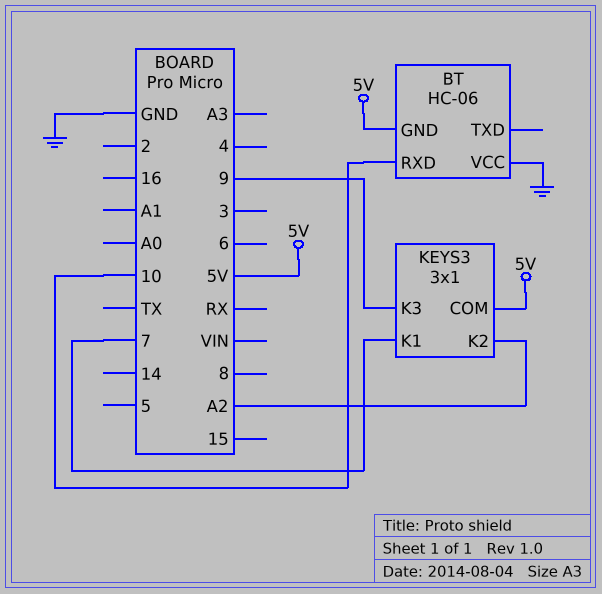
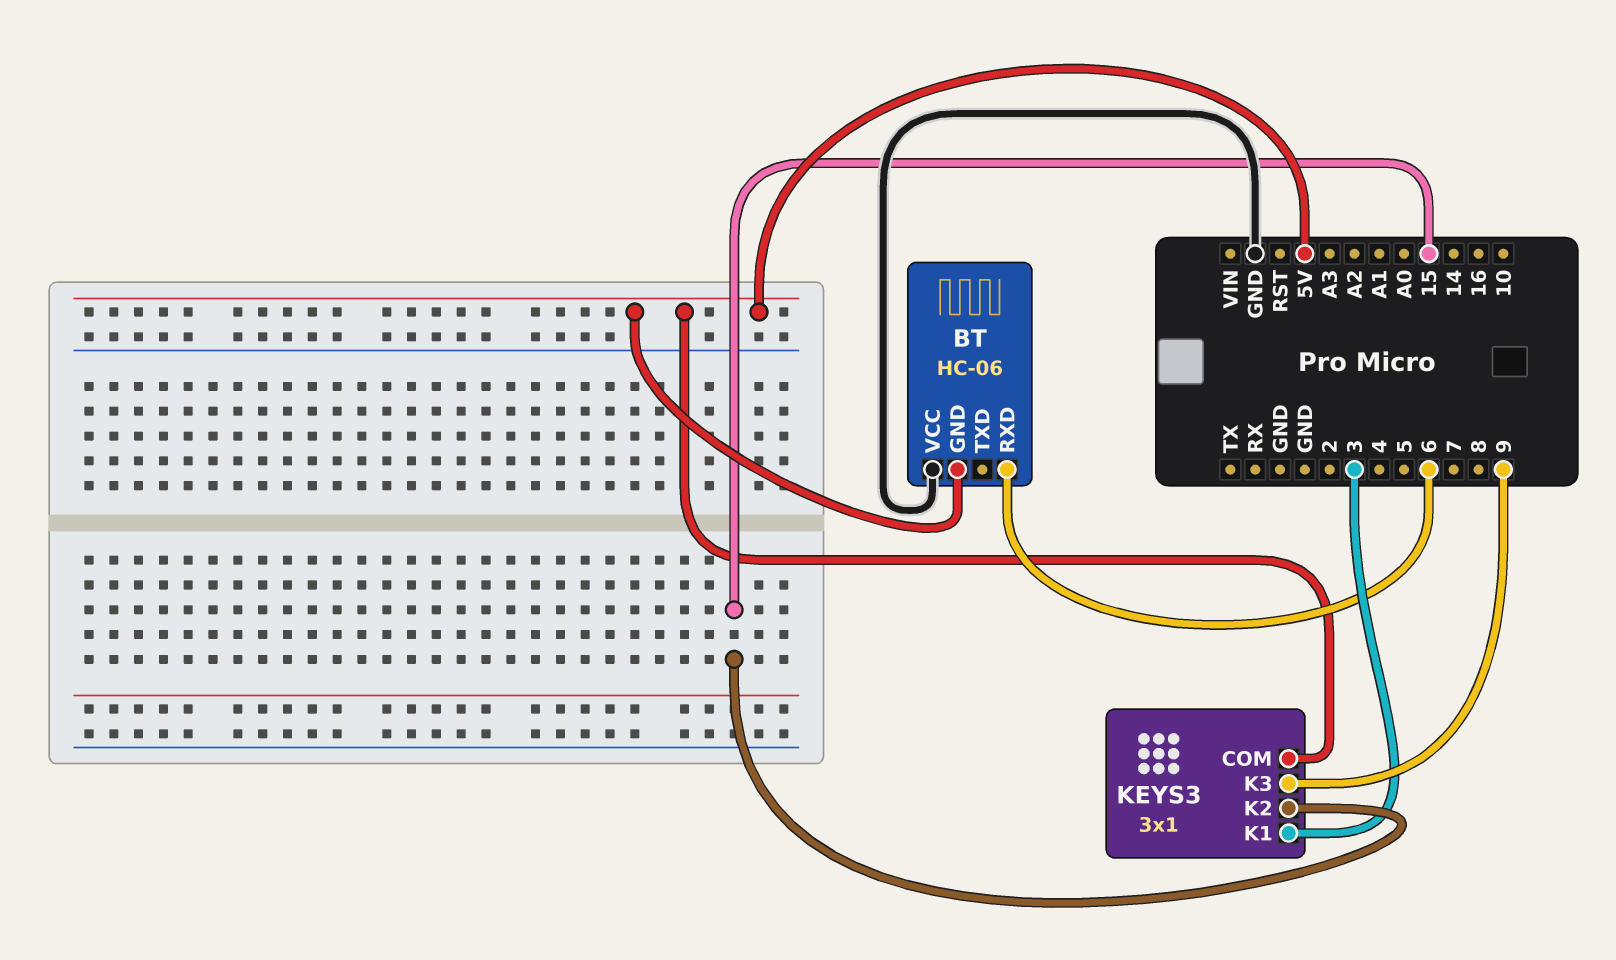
BT pin RXD: 10 -> 6
KEYS3 pin K1: 7 -> 3
KEYS3 pin K2: A2 -> 15

